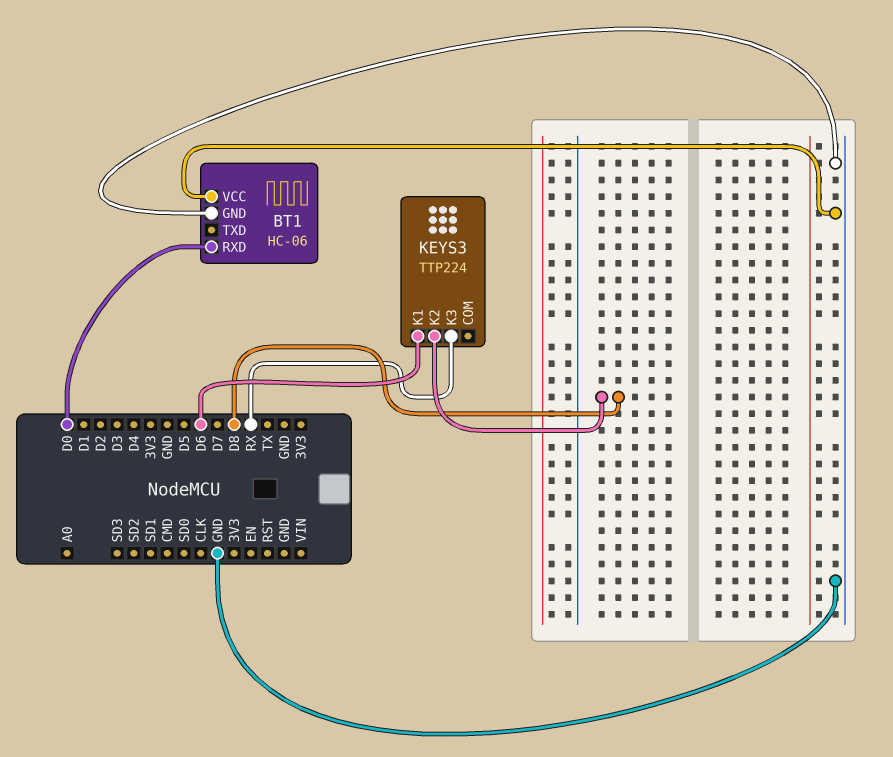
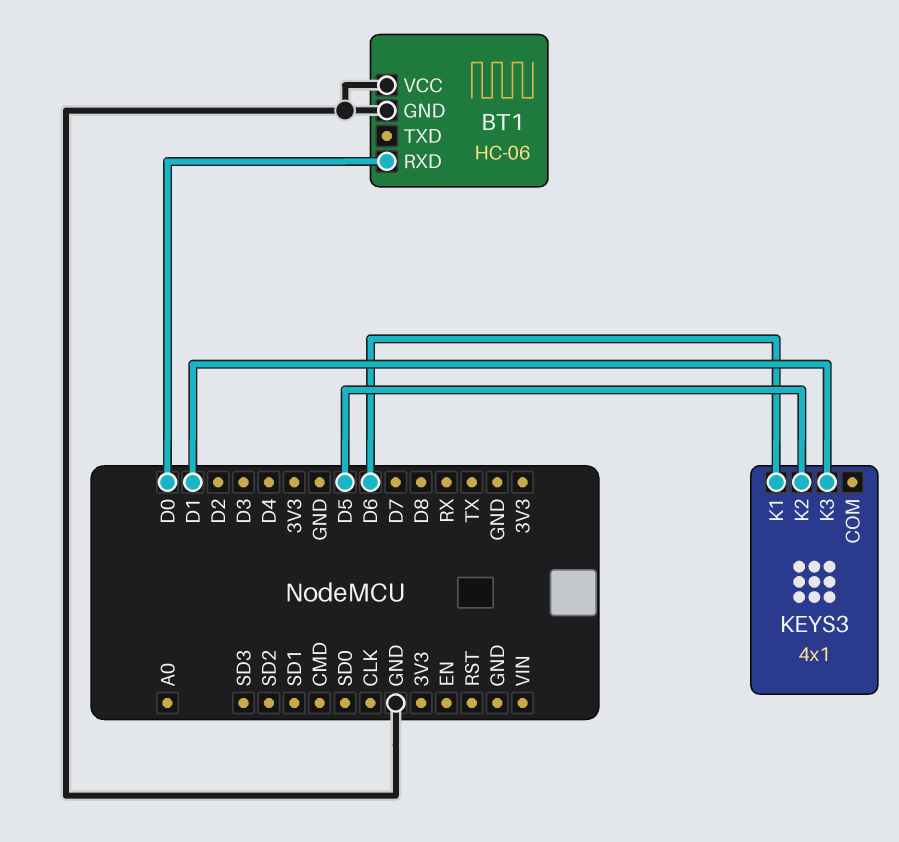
KEYS3: TTP224 -> 4x1
KEYS3 pin K2: D8 -> D5
KEYS3 pin K3: RX -> D1

